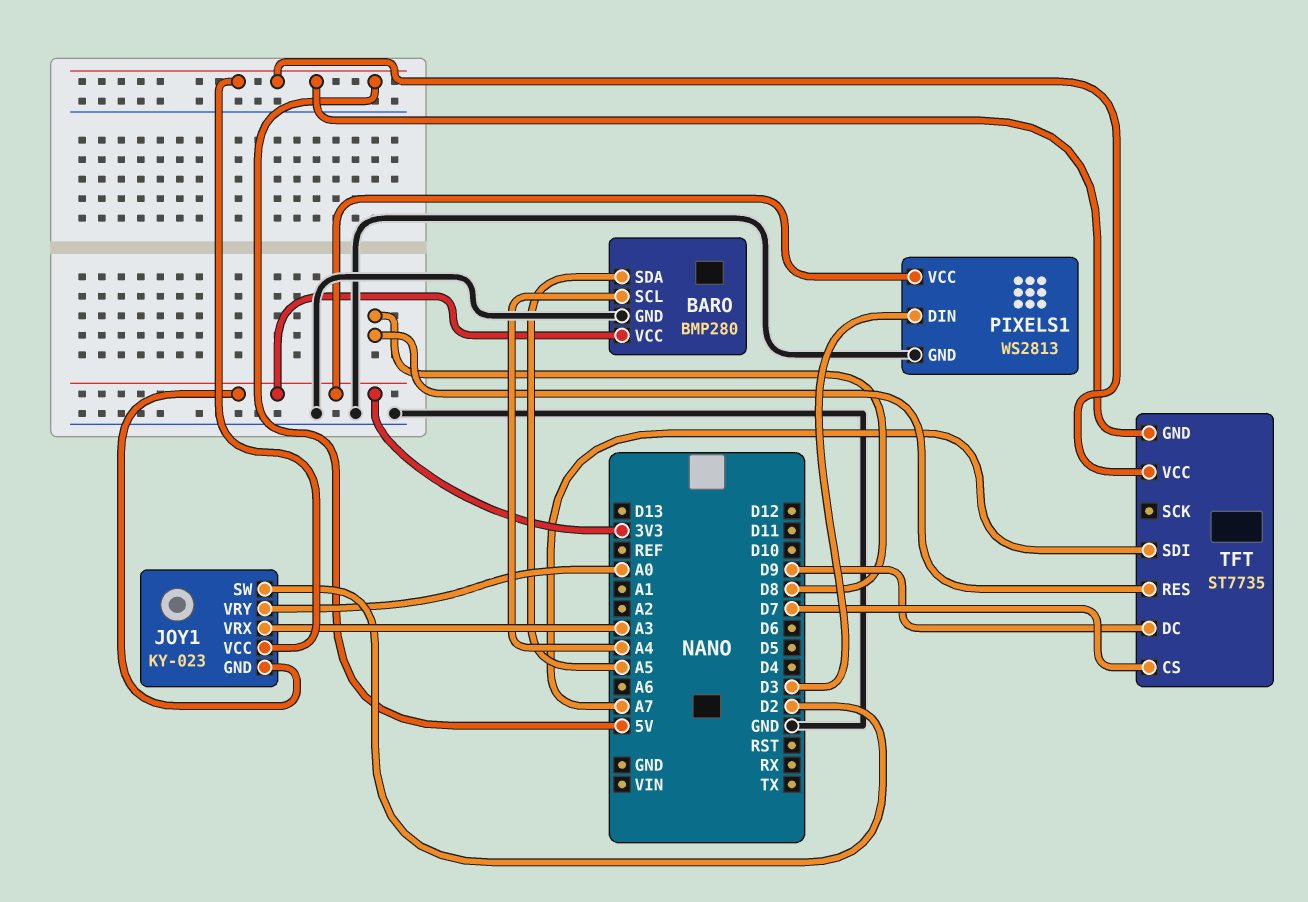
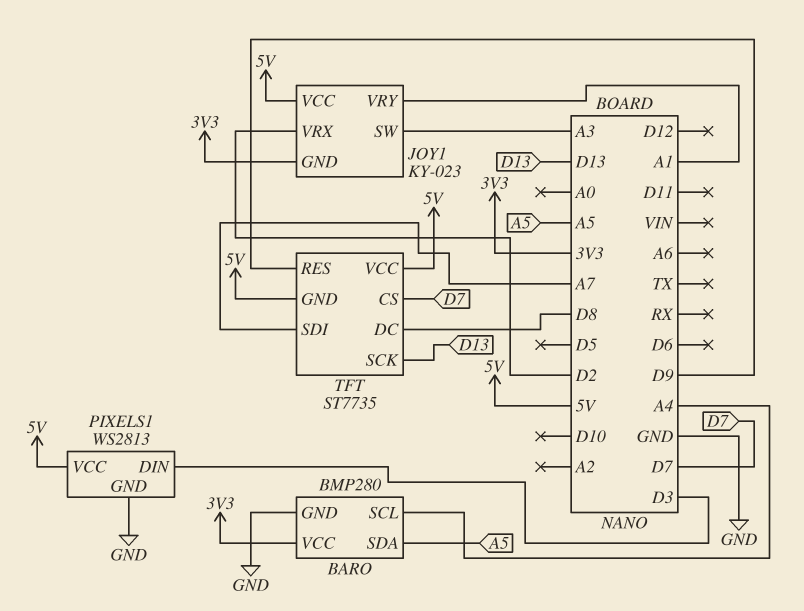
JOY1 pin SW: D2 -> A3
JOY1 pin VRX: A3 -> D2
JOY1 pin VRY: A0 -> A1
PIXELS1 pin VCC: 3V3 -> 5V
TFT pin DC: D9 -> D8
TFT pin RES: D8 -> D9
TFT pin SCK: none -> D13

